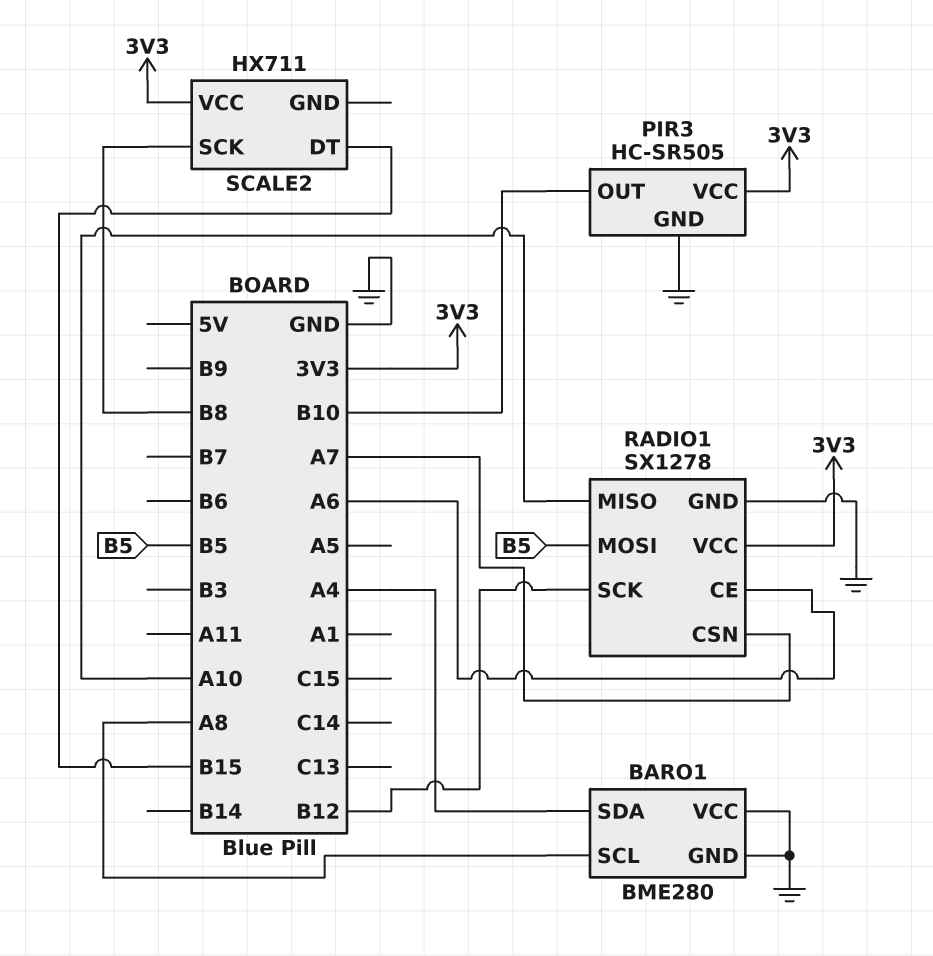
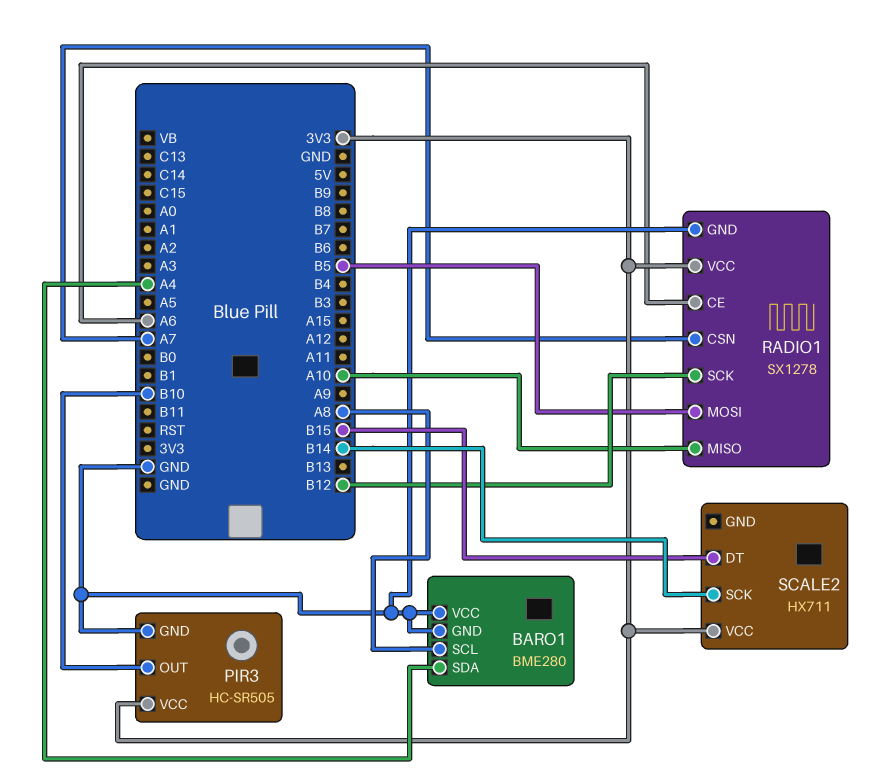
SCALE2 pin SCK: B8 -> B14

